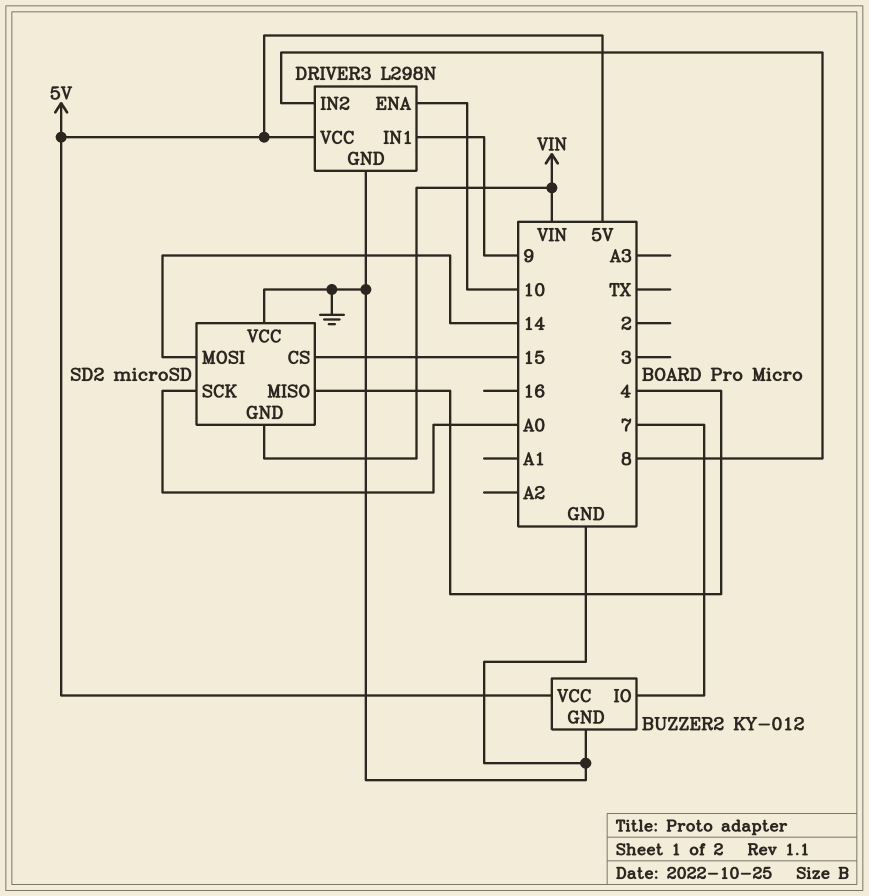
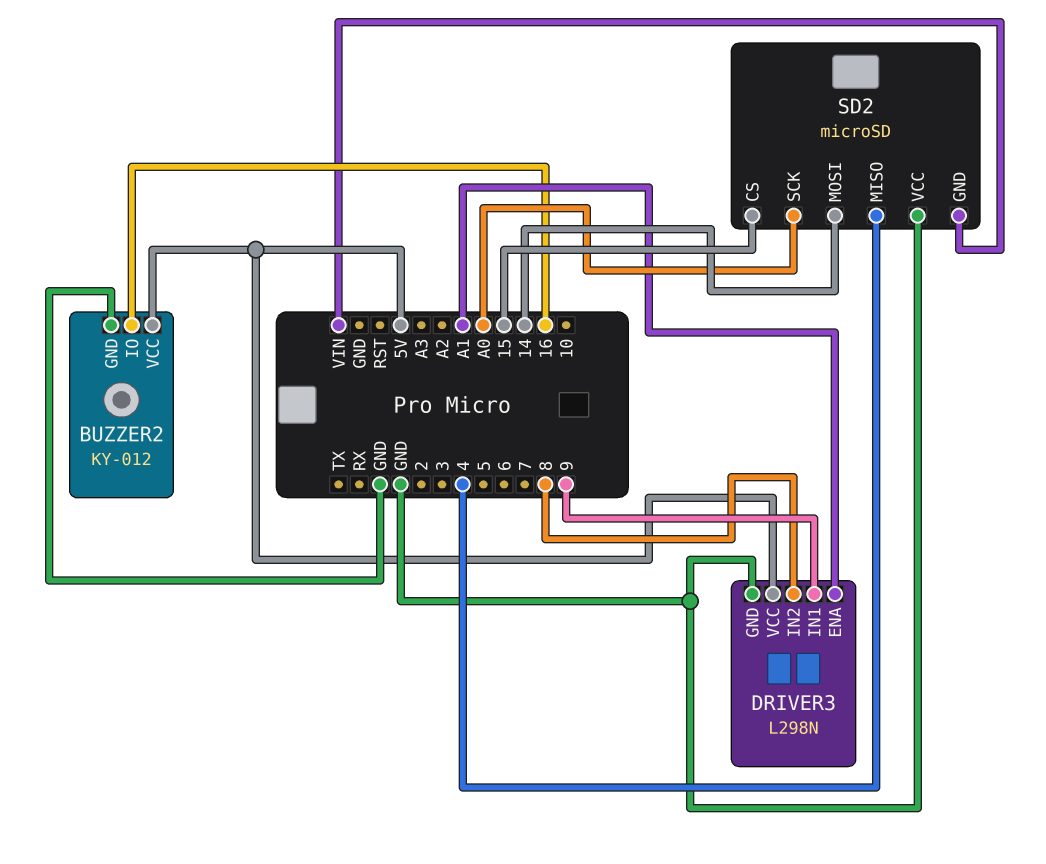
BUZZER2 pin IO: 7 -> 16
DRIVER3 pin ENA: 10 -> A1

